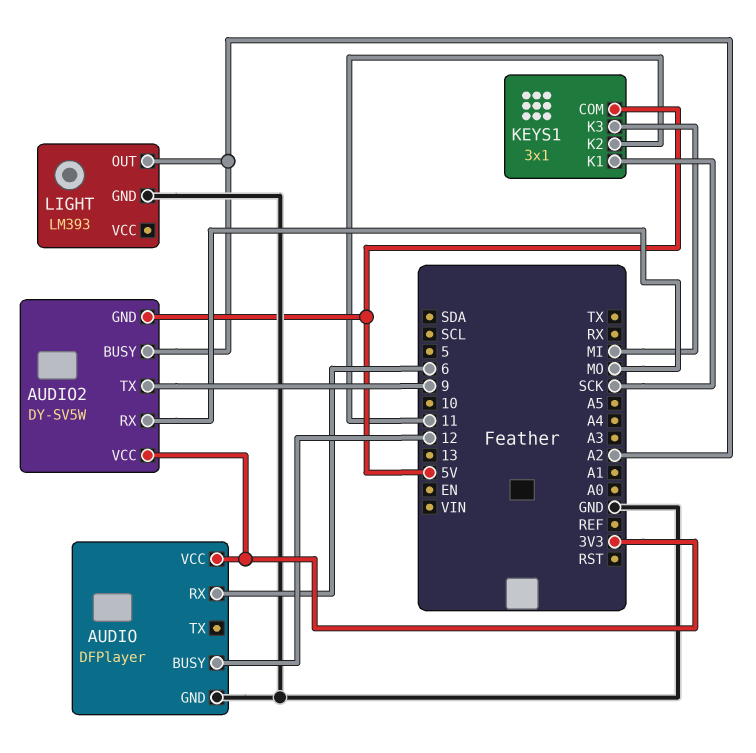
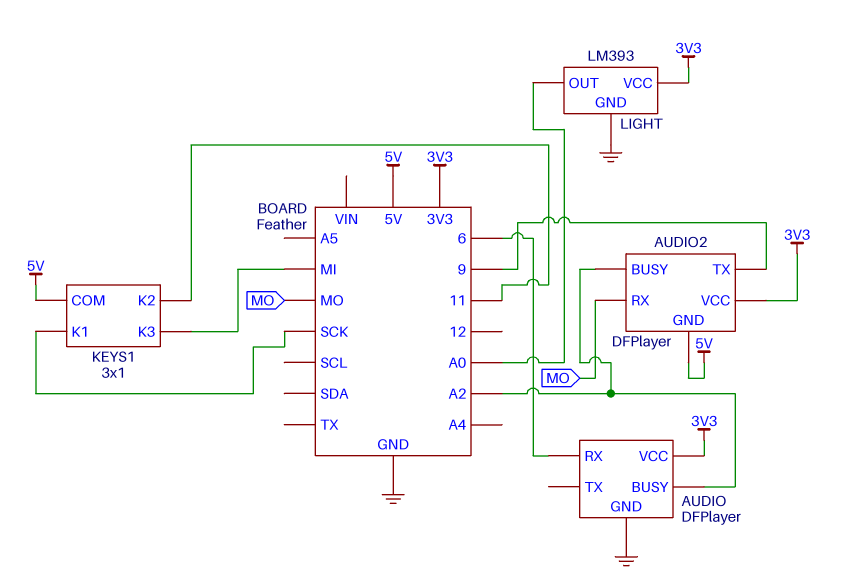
AUDIO pin BUSY: 12 -> A2
AUDIO2: DY-SV5W -> DFPlayer
LIGHT pin OUT: A2 -> A0
LIGHT pin VCC: none -> 3V3

